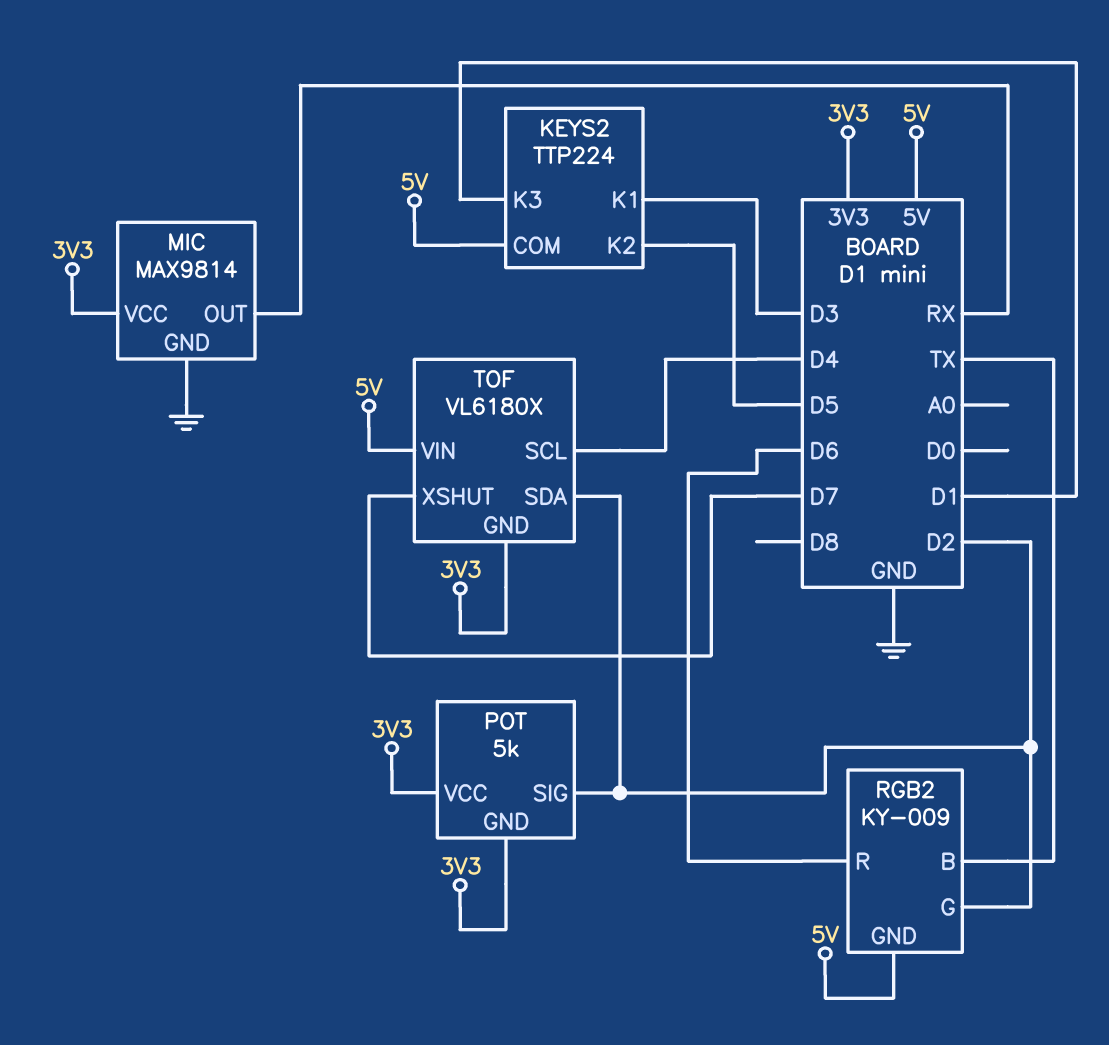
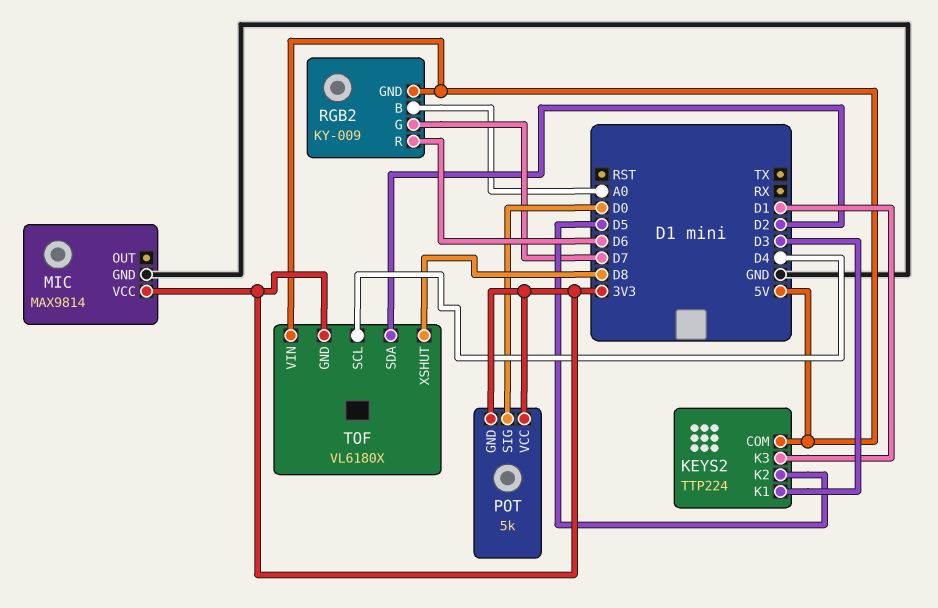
MIC pin OUT: RX -> none
POT pin SIG: D2 -> D0
RGB2 pin B: TX -> A0
RGB2 pin G: D2 -> D7
TOF pin XSHUT: D7 -> D8

